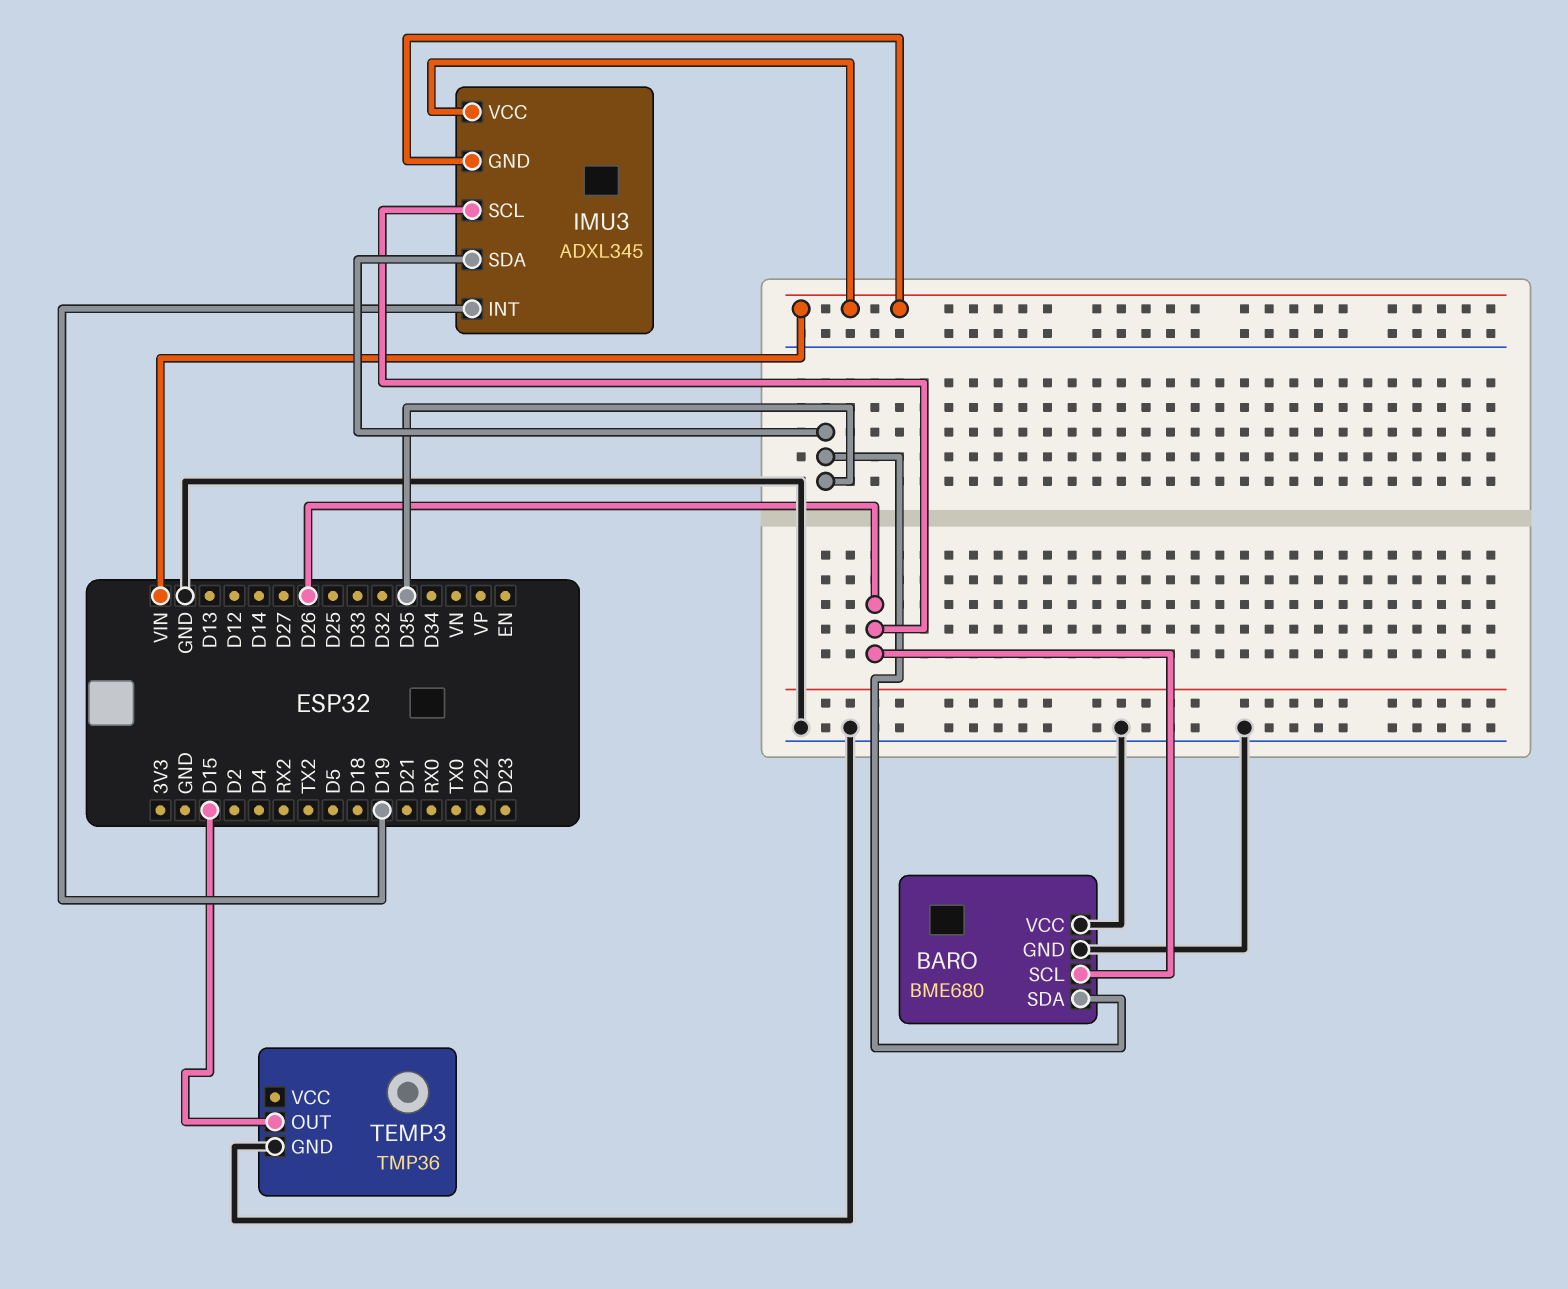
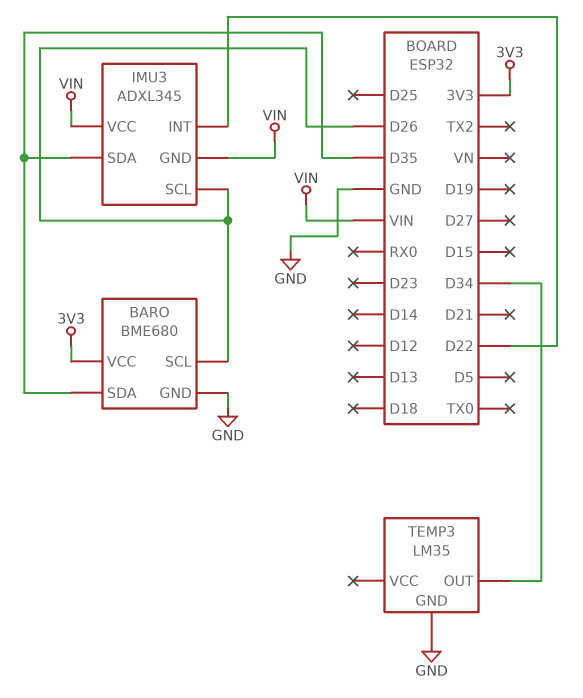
BARO pin VCC: GND -> 3V3
IMU3 pin INT: D19 -> D22
TEMP3: TMP36 -> LM35
TEMP3 pin OUT: D15 -> D34

